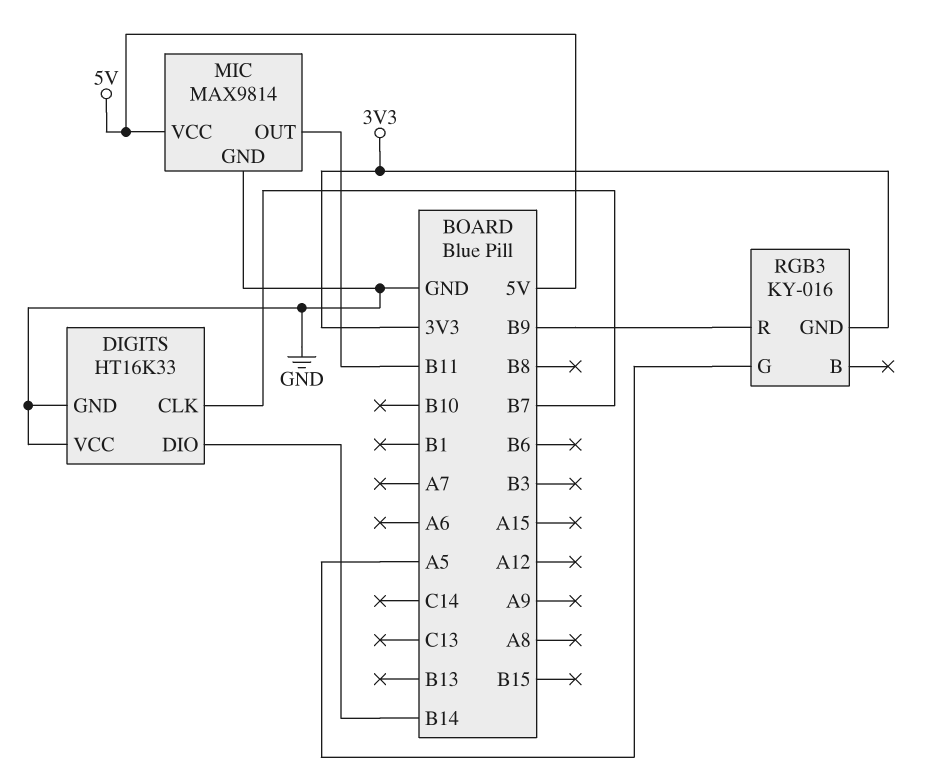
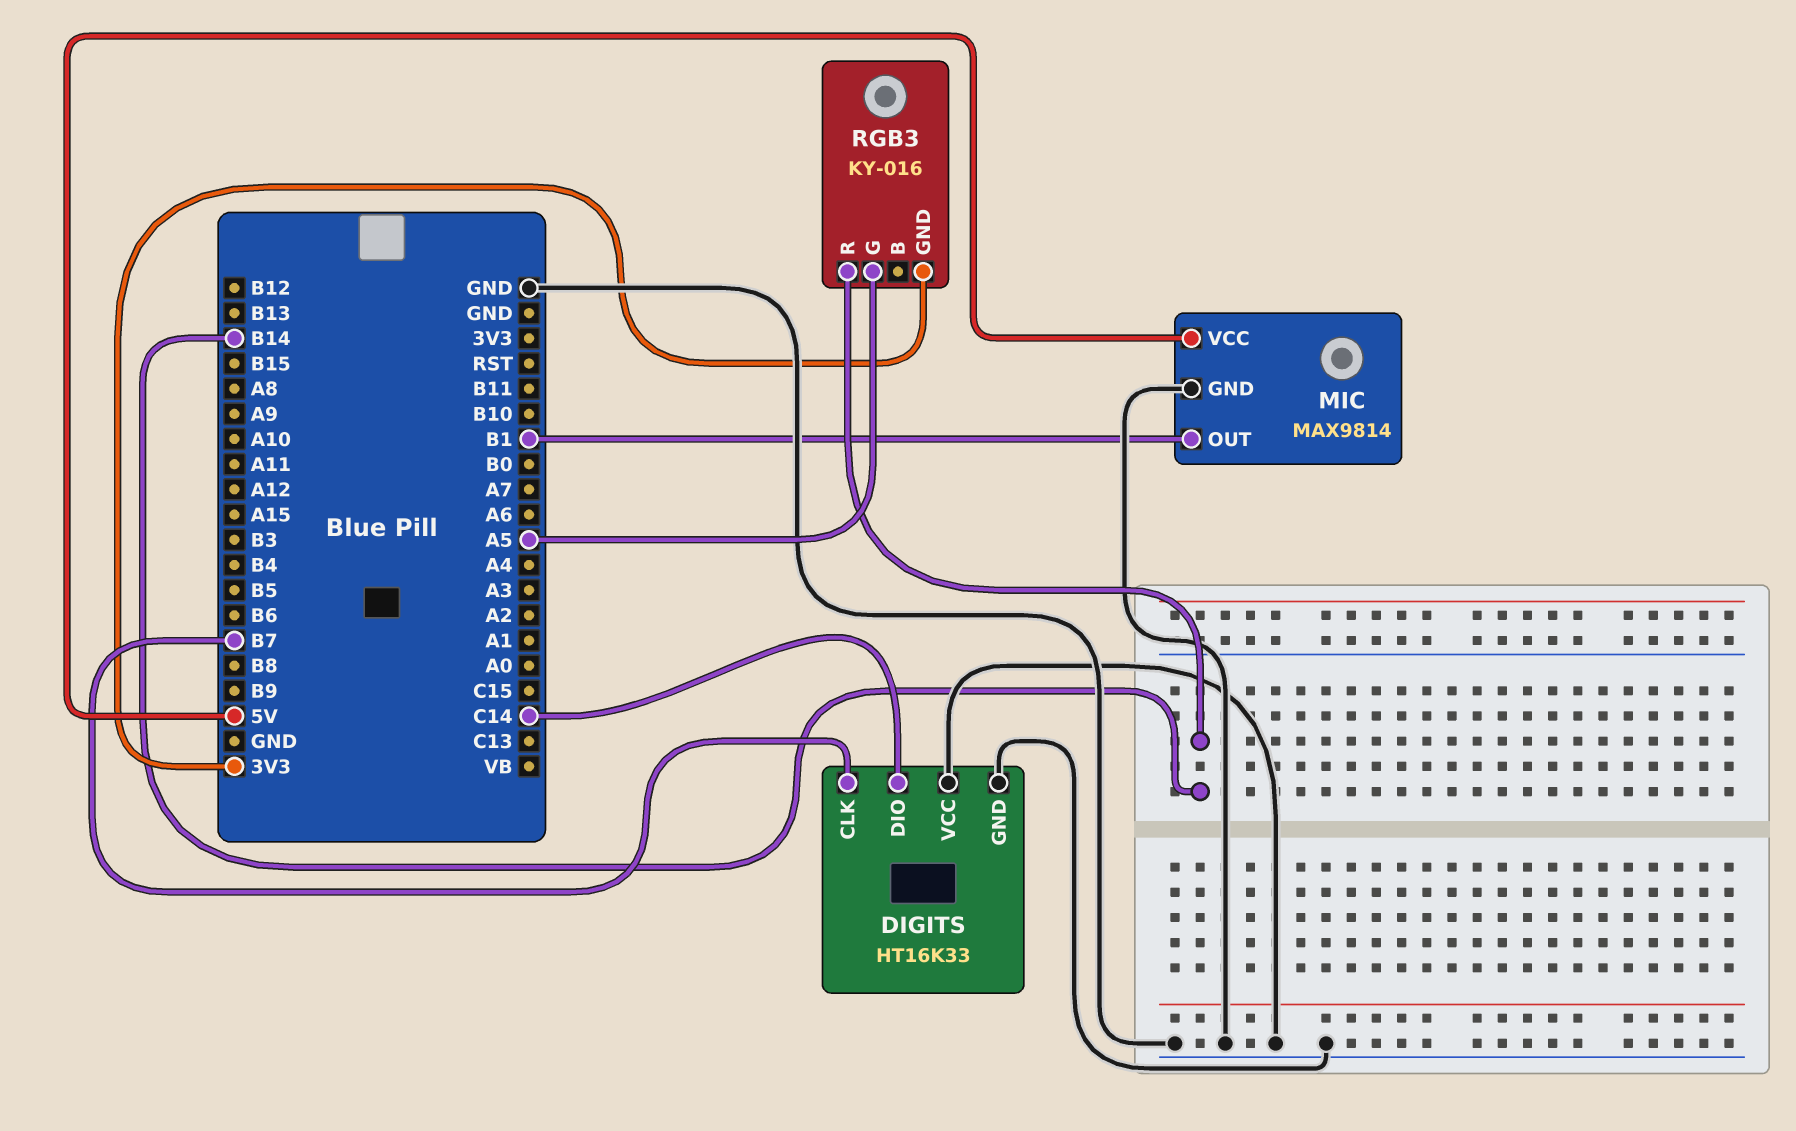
DIGITS pin DIO: B14 -> C14
MIC pin OUT: B11 -> B1
RGB3 pin R: B9 -> B14

